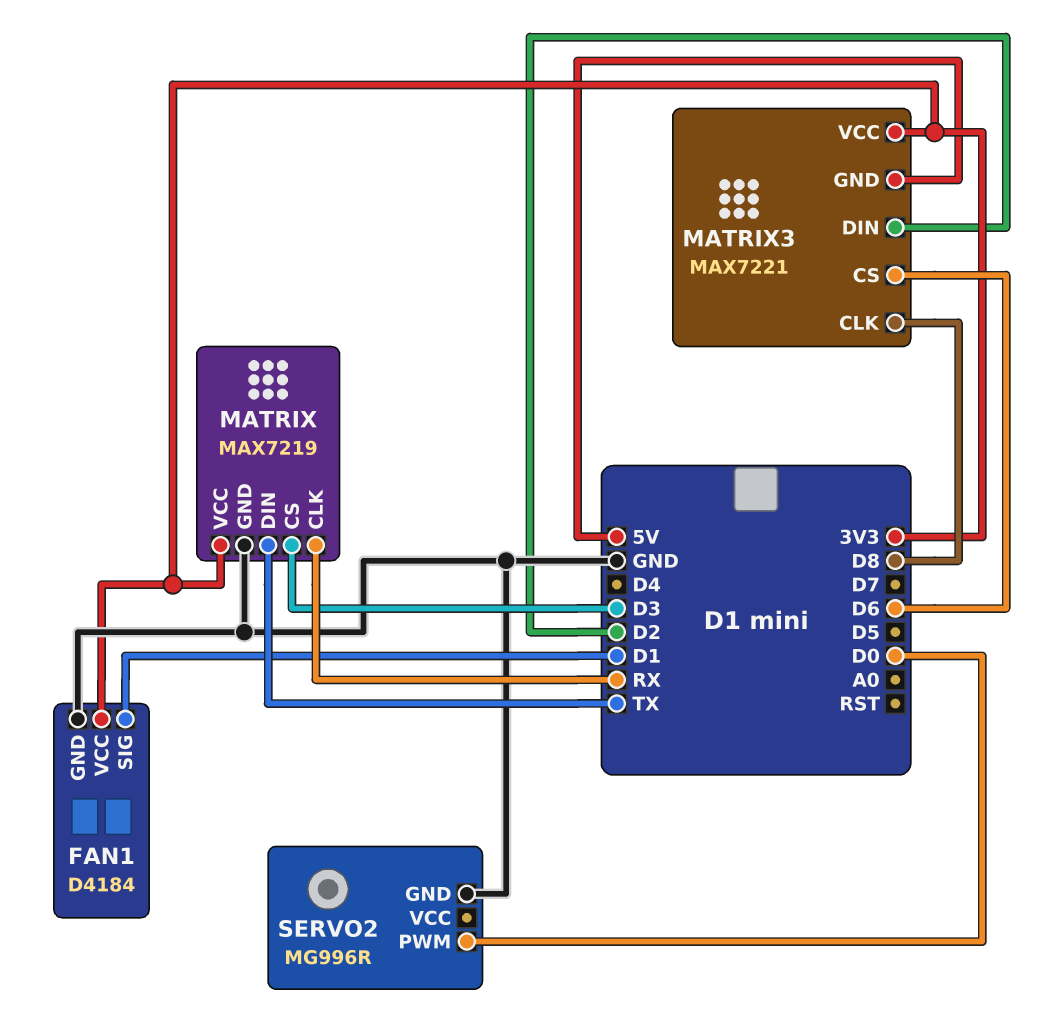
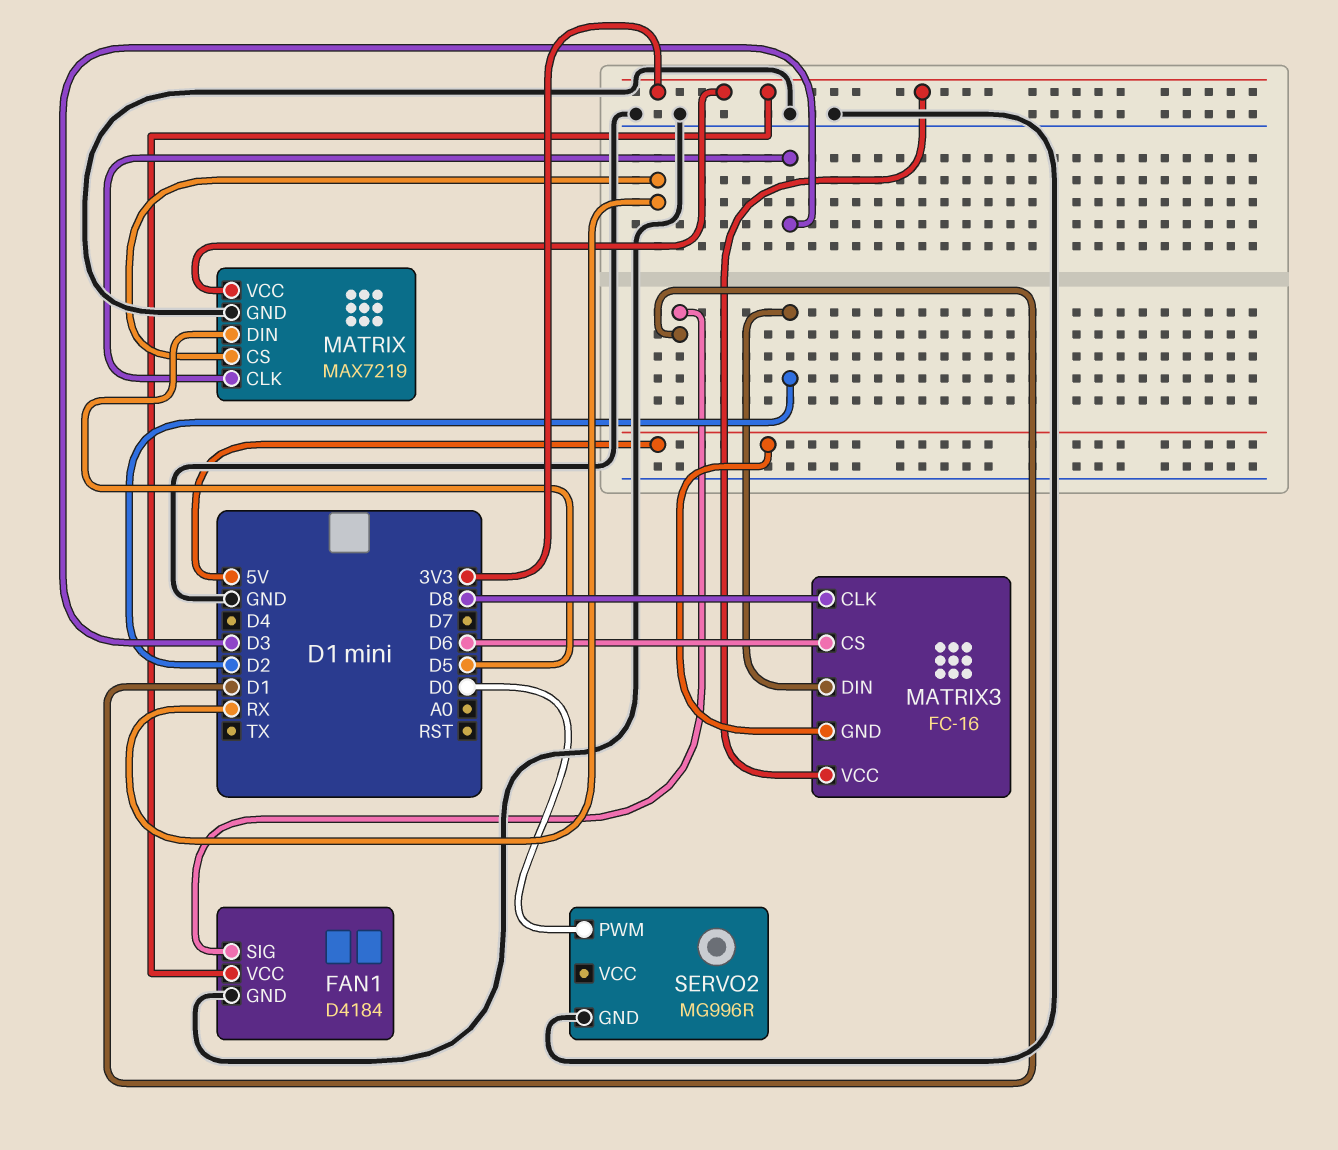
MATRIX pin CLK: RX -> D3
MATRIX pin CS: D3 -> RX
MATRIX pin DIN: TX -> D5
MATRIX3: MAX7221 -> FC-16

